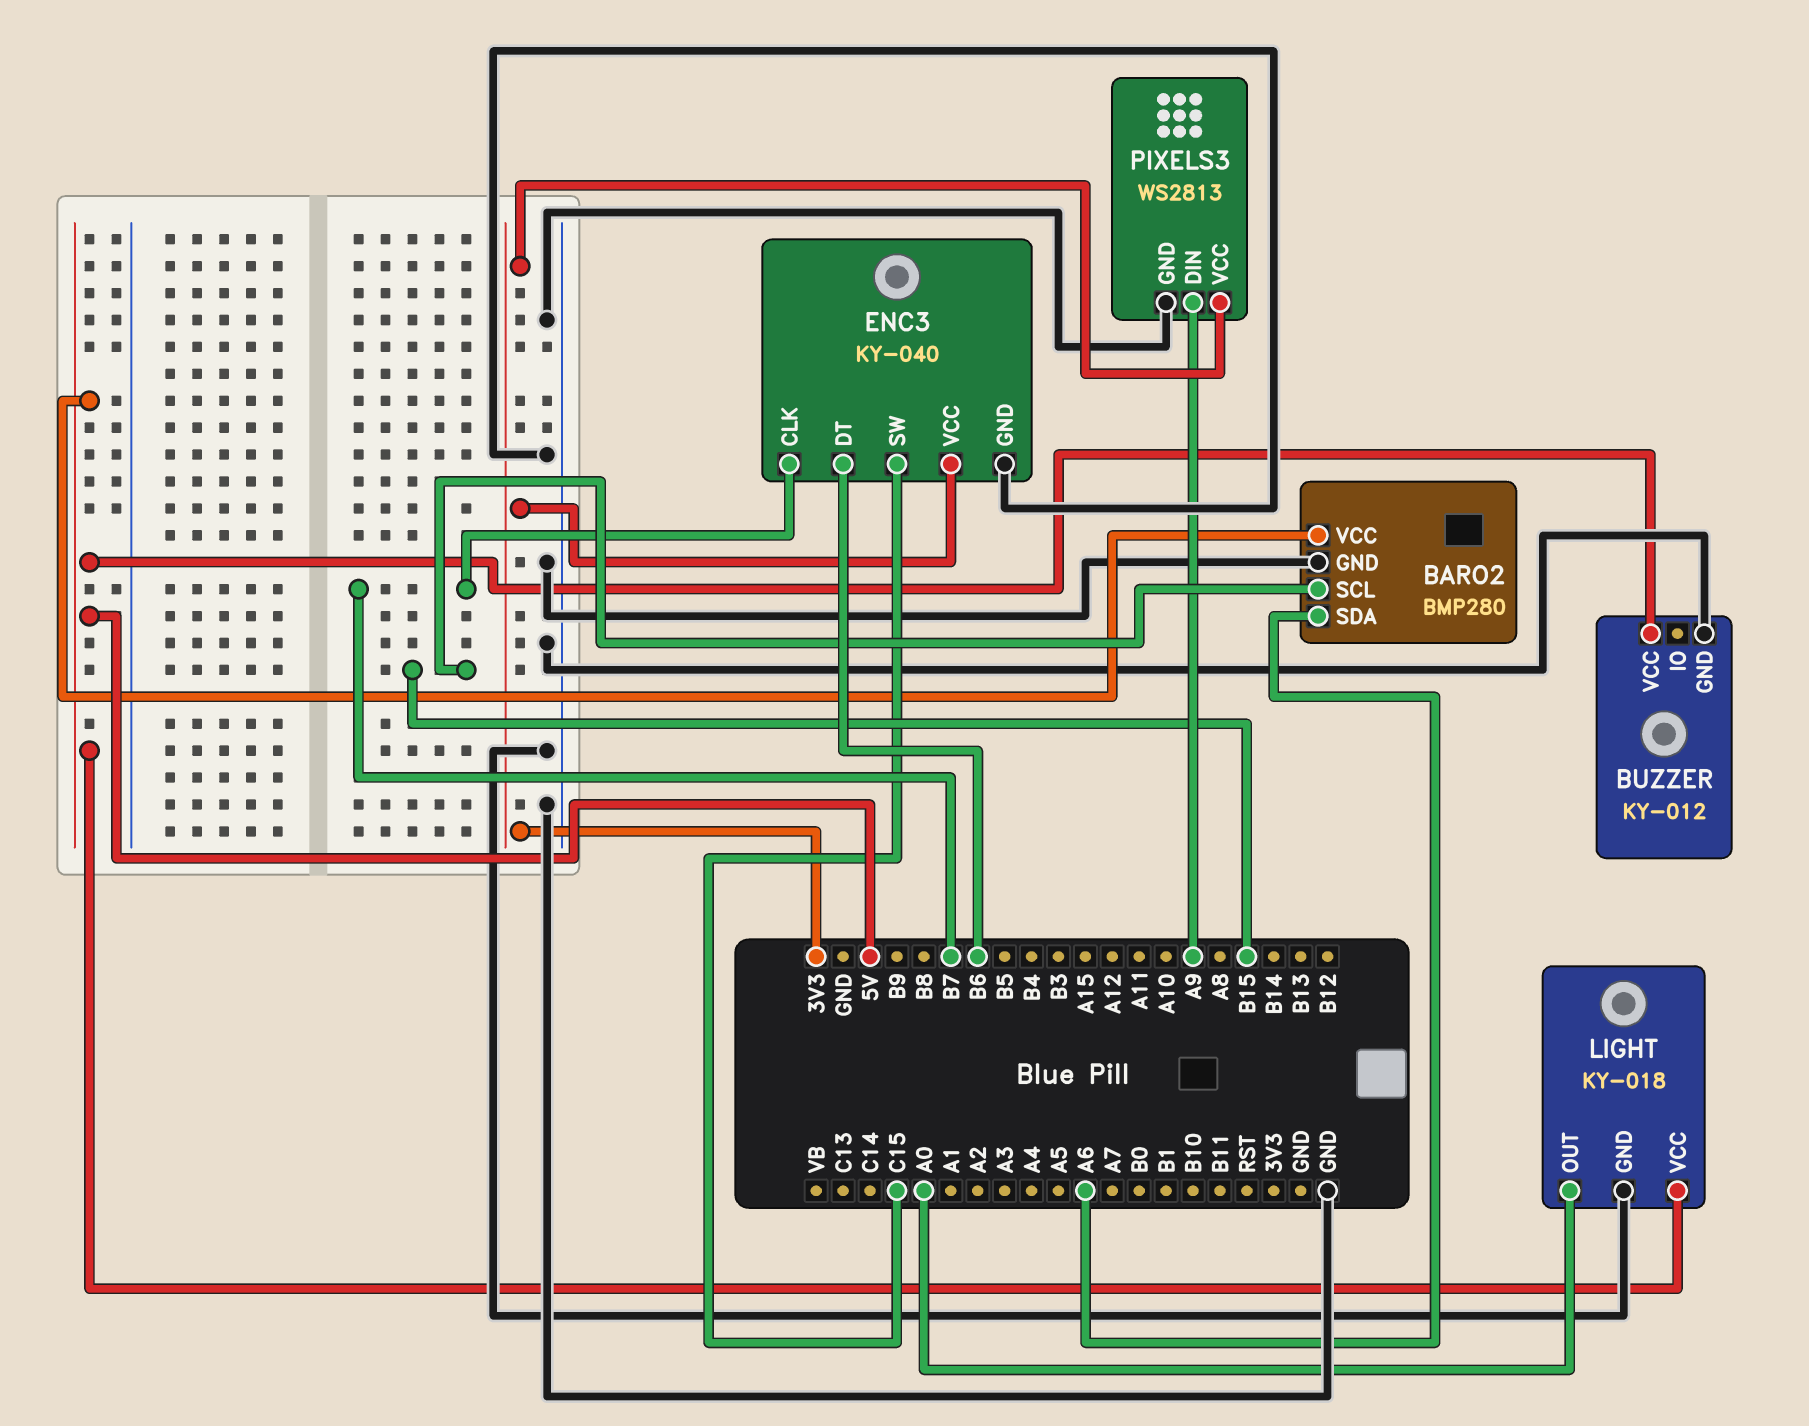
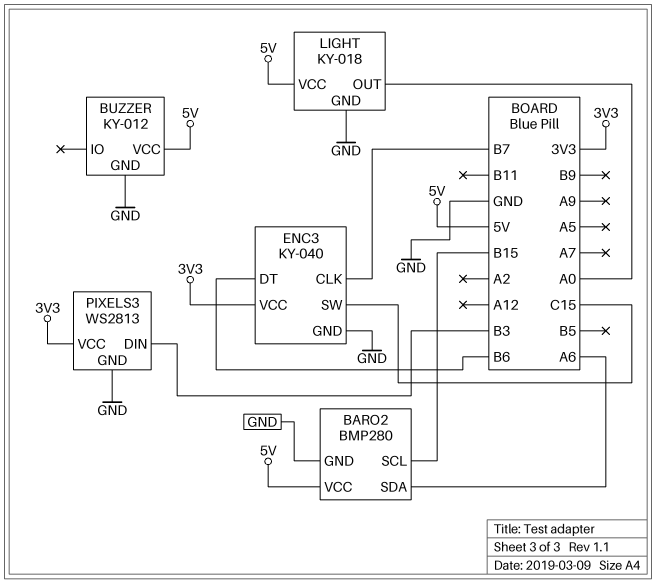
PIXELS3 pin DIN: A9 -> B3

